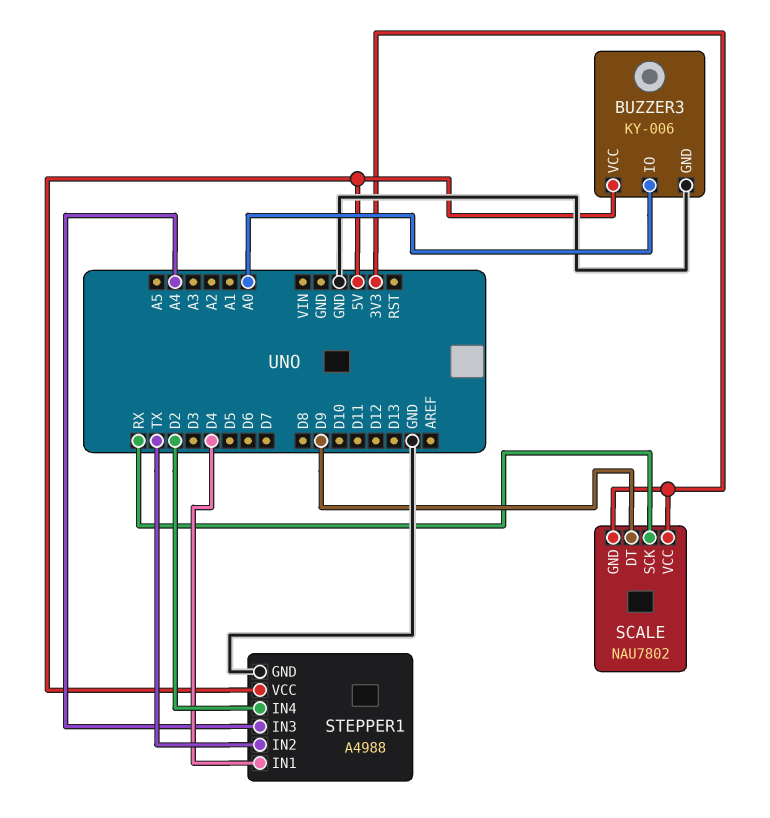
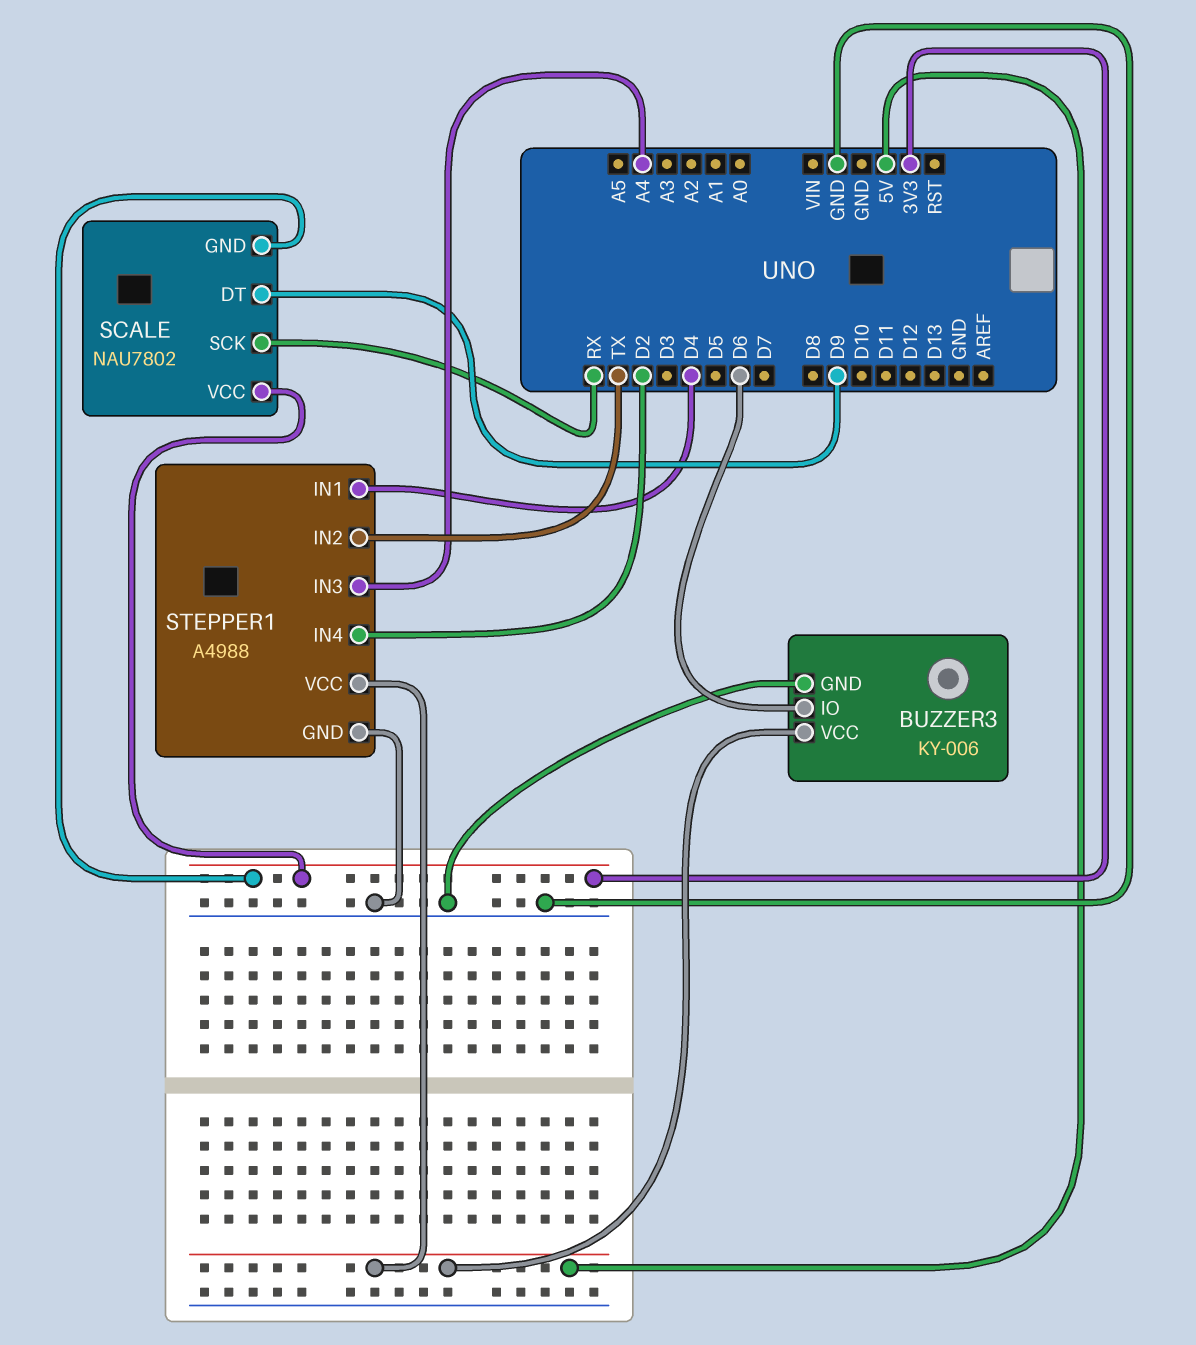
BUZZER3 pin IO: A0 -> D6

